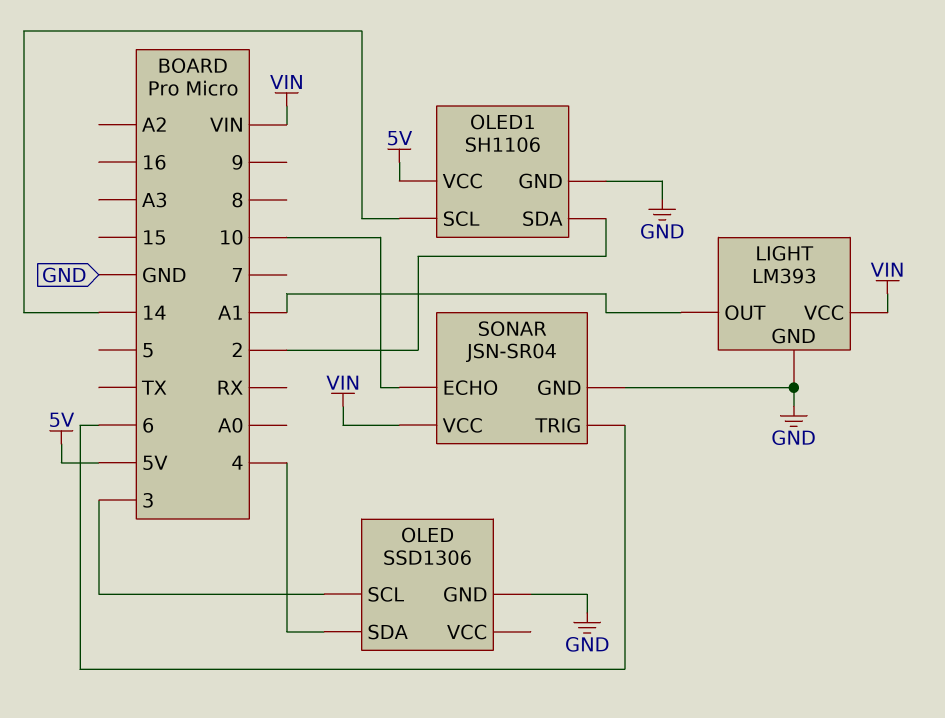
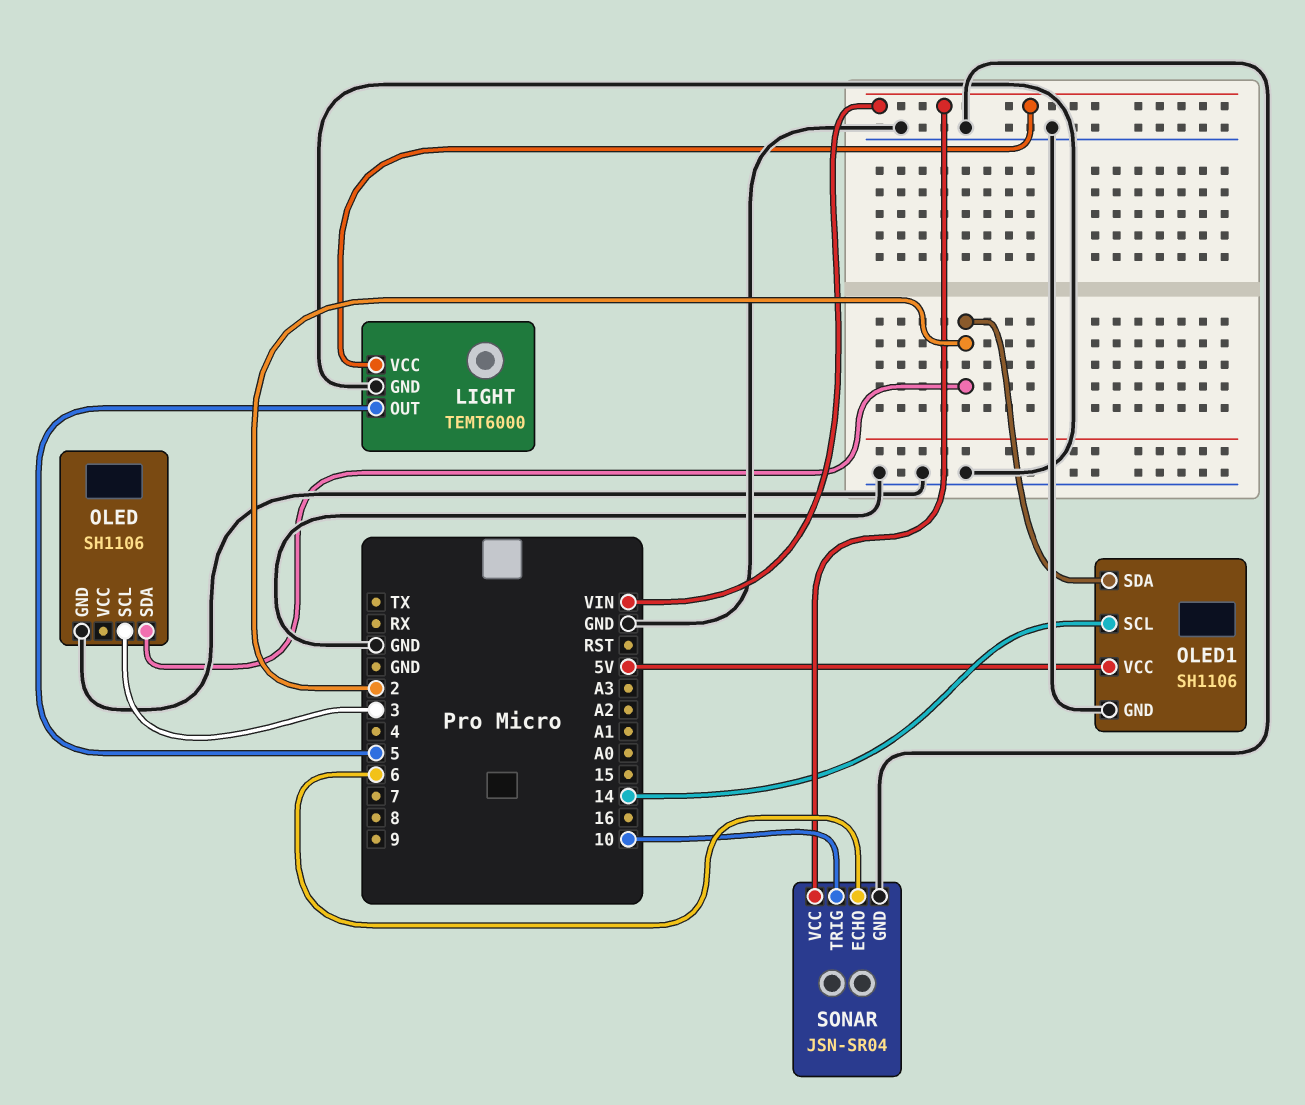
LIGHT: LM393 -> TEMT6000
LIGHT pin OUT: A1 -> 5
OLED: SSD1306 -> SH1106
OLED pin SDA: 4 -> 2
SONAR pin ECHO: 10 -> 6
SONAR pin TRIG: 6 -> 10

